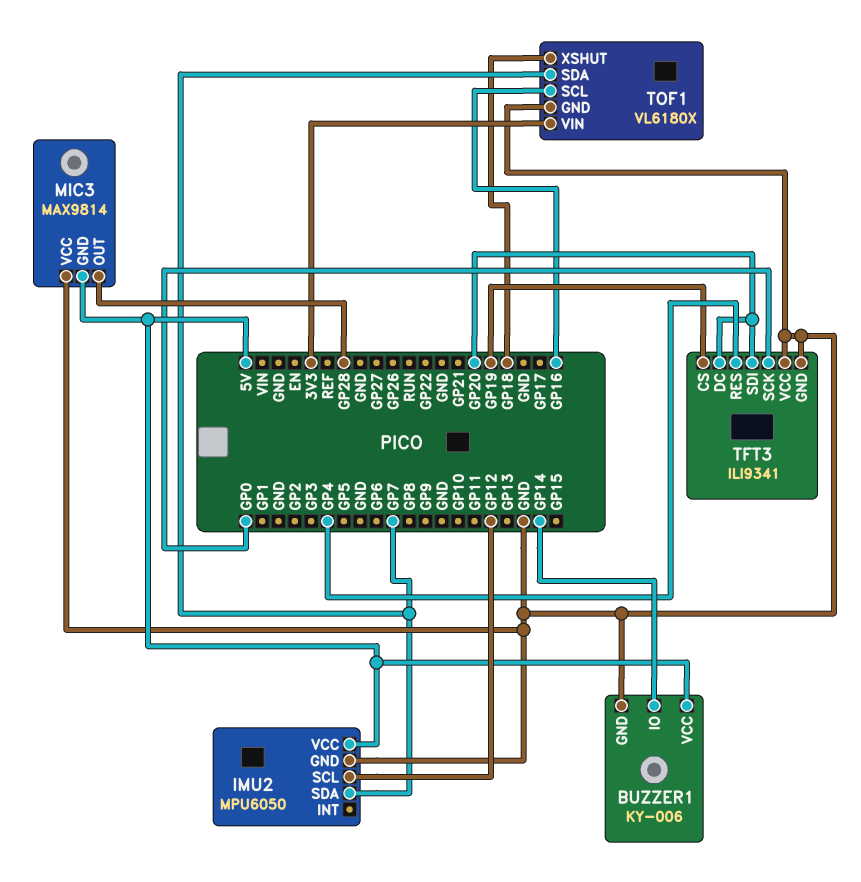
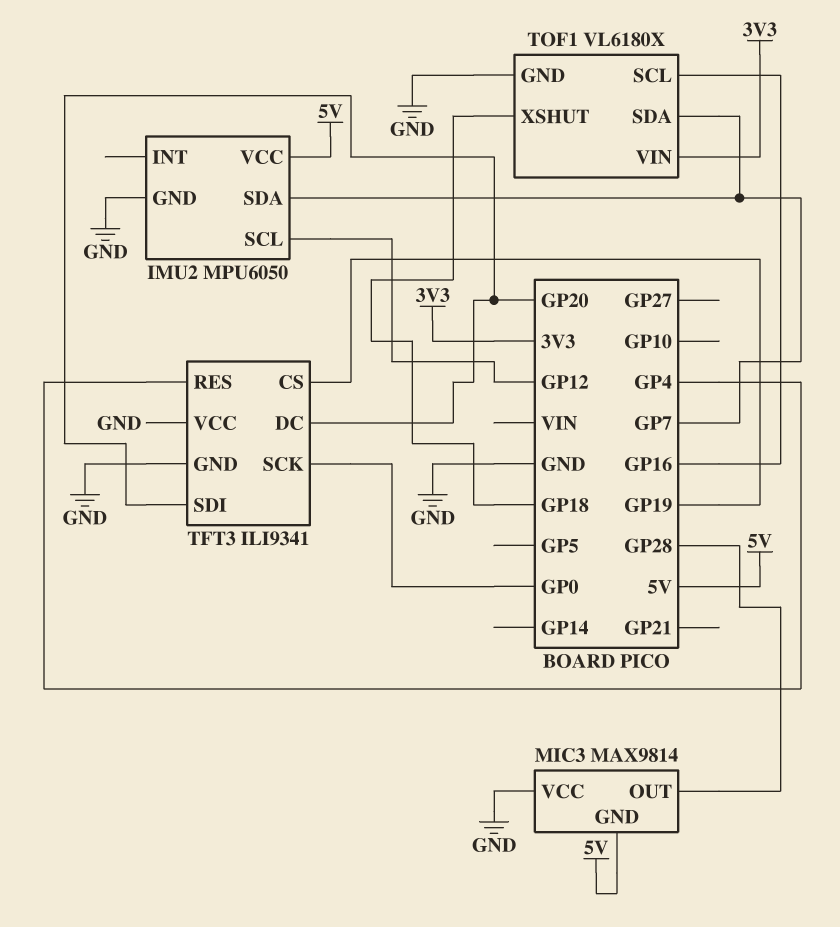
BUZZER1: KY-006 -> none
BUZZER1 pin GND: GND -> none
BUZZER1 pin IO: GP14 -> none
BUZZER1 pin VCC: 5V -> none

